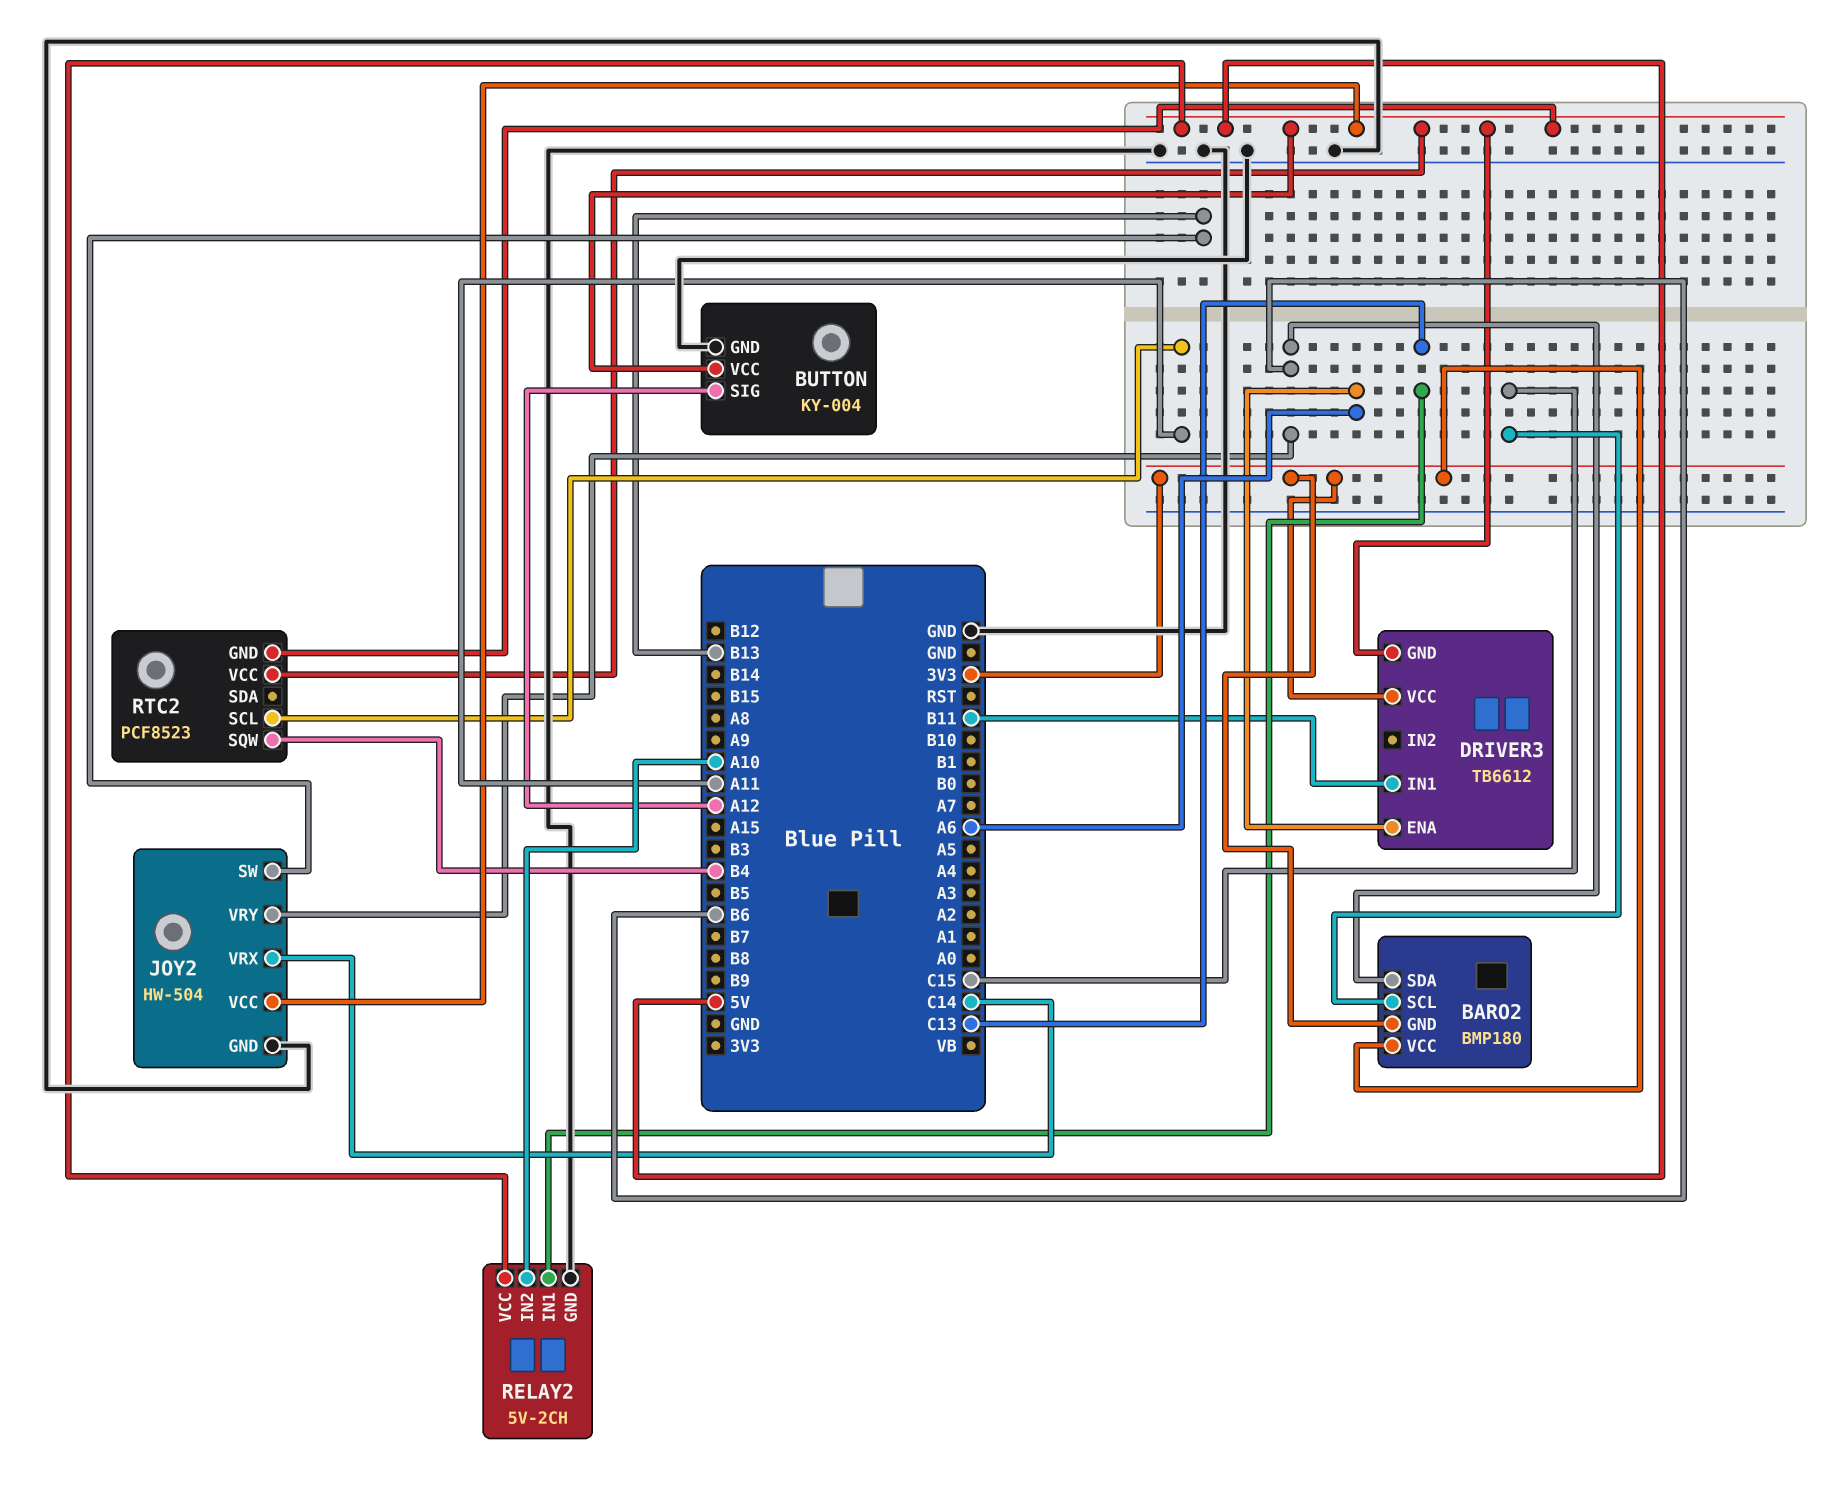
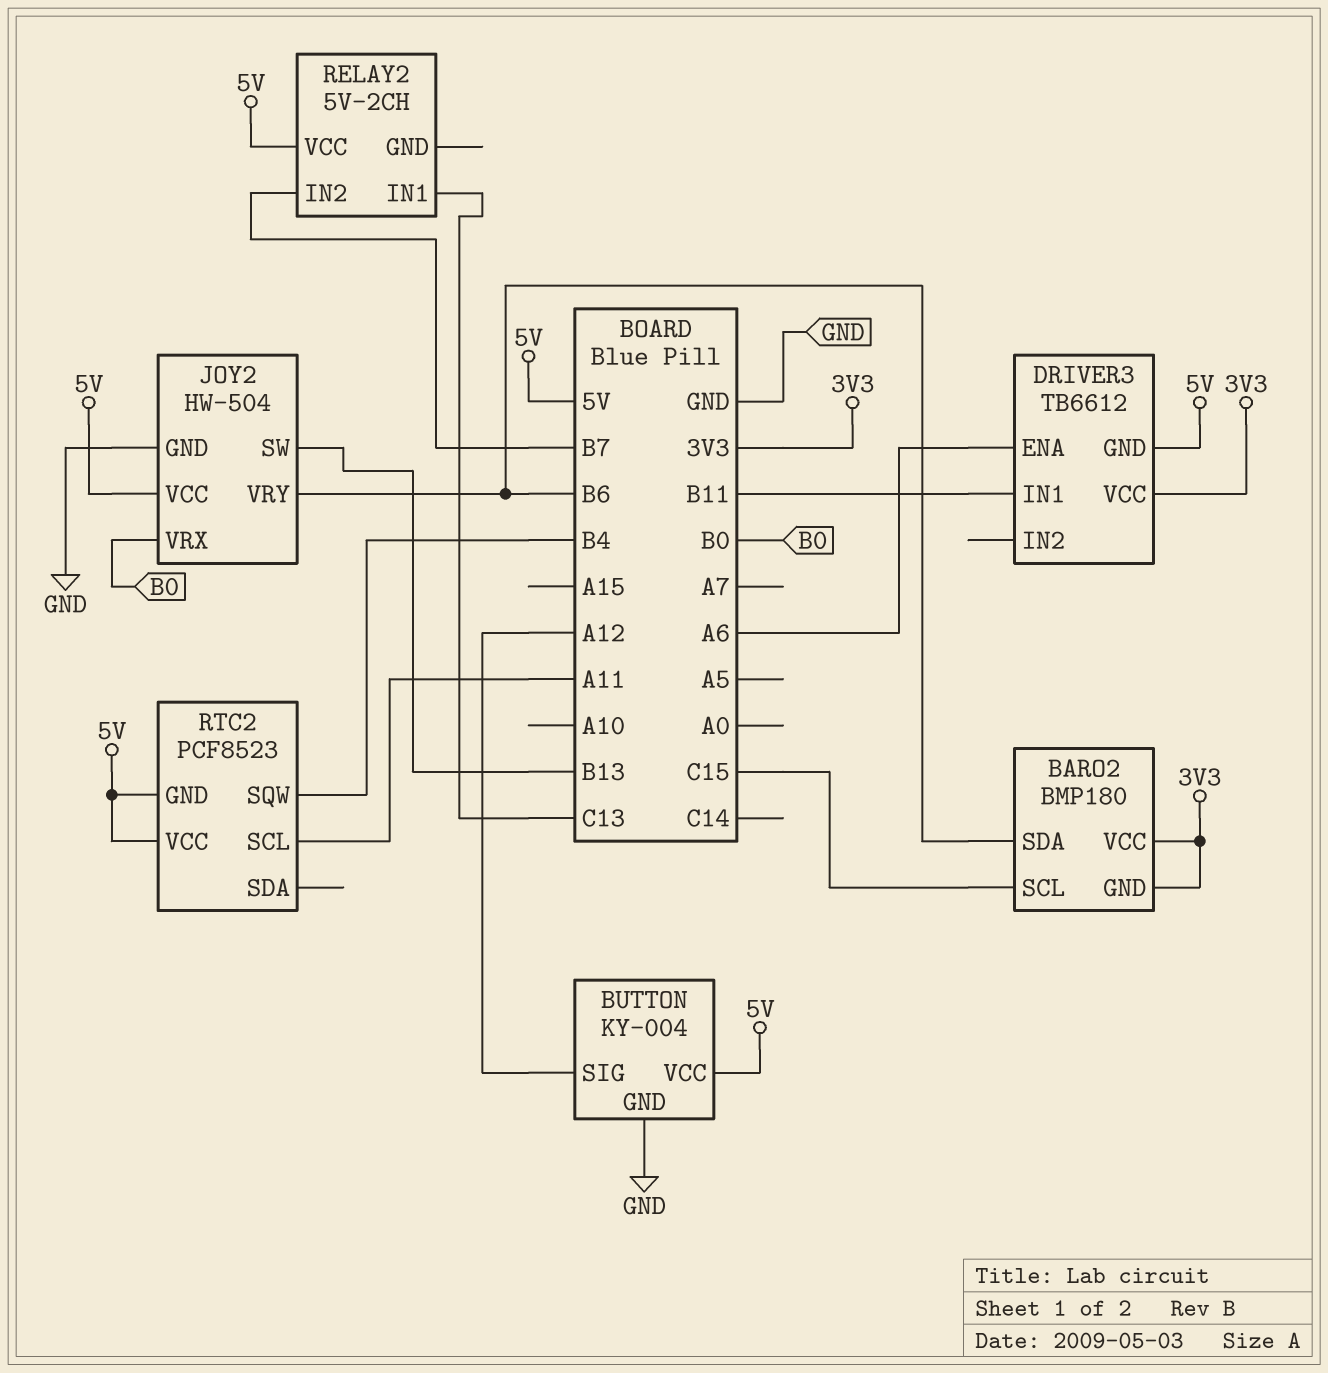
JOY2 pin VRX: C14 -> B0
RELAY2 pin GND: GND -> none
RELAY2 pin IN2: A10 -> B7

